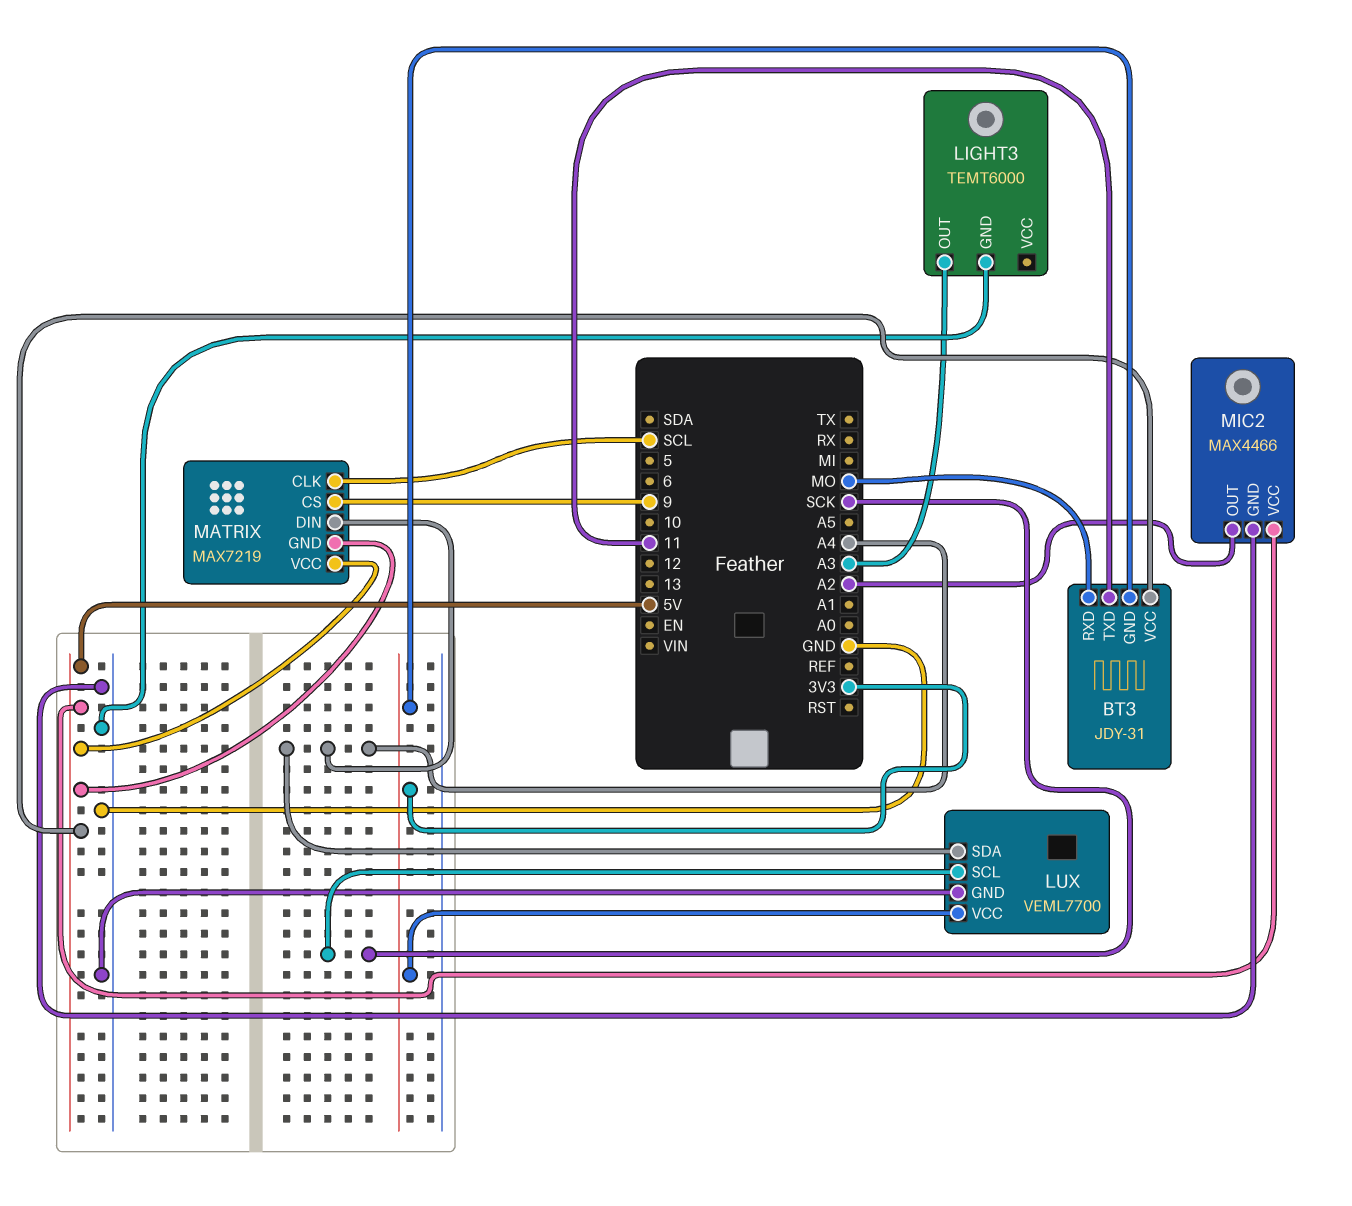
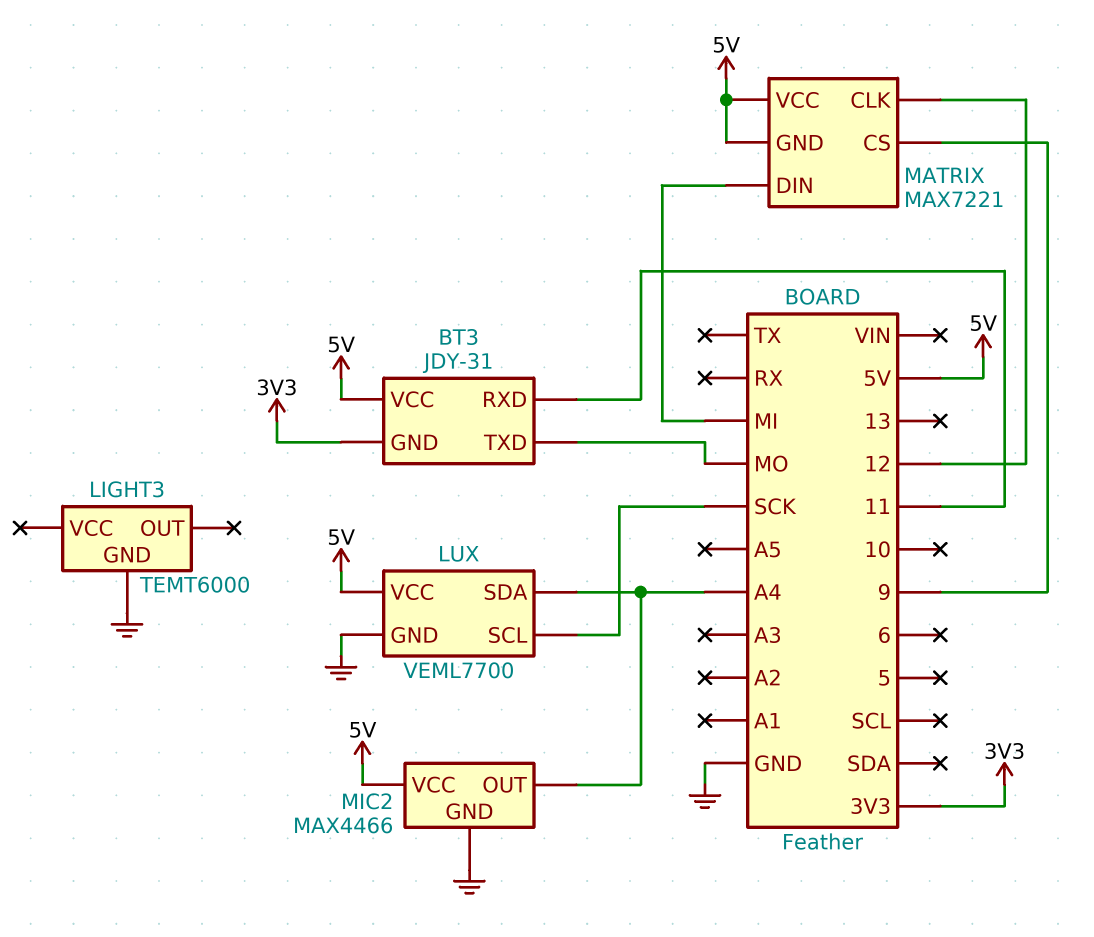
BT3 pin RXD: MO -> 11
BT3 pin TXD: 11 -> MO
LIGHT3 pin OUT: A3 -> none
LUX pin VCC: 3V3 -> 5V
MATRIX: MAX7219 -> MAX7221
MATRIX pin CLK: SCL -> 12
MATRIX pin DIN: A4 -> MI
MIC2 pin OUT: A2 -> A4

